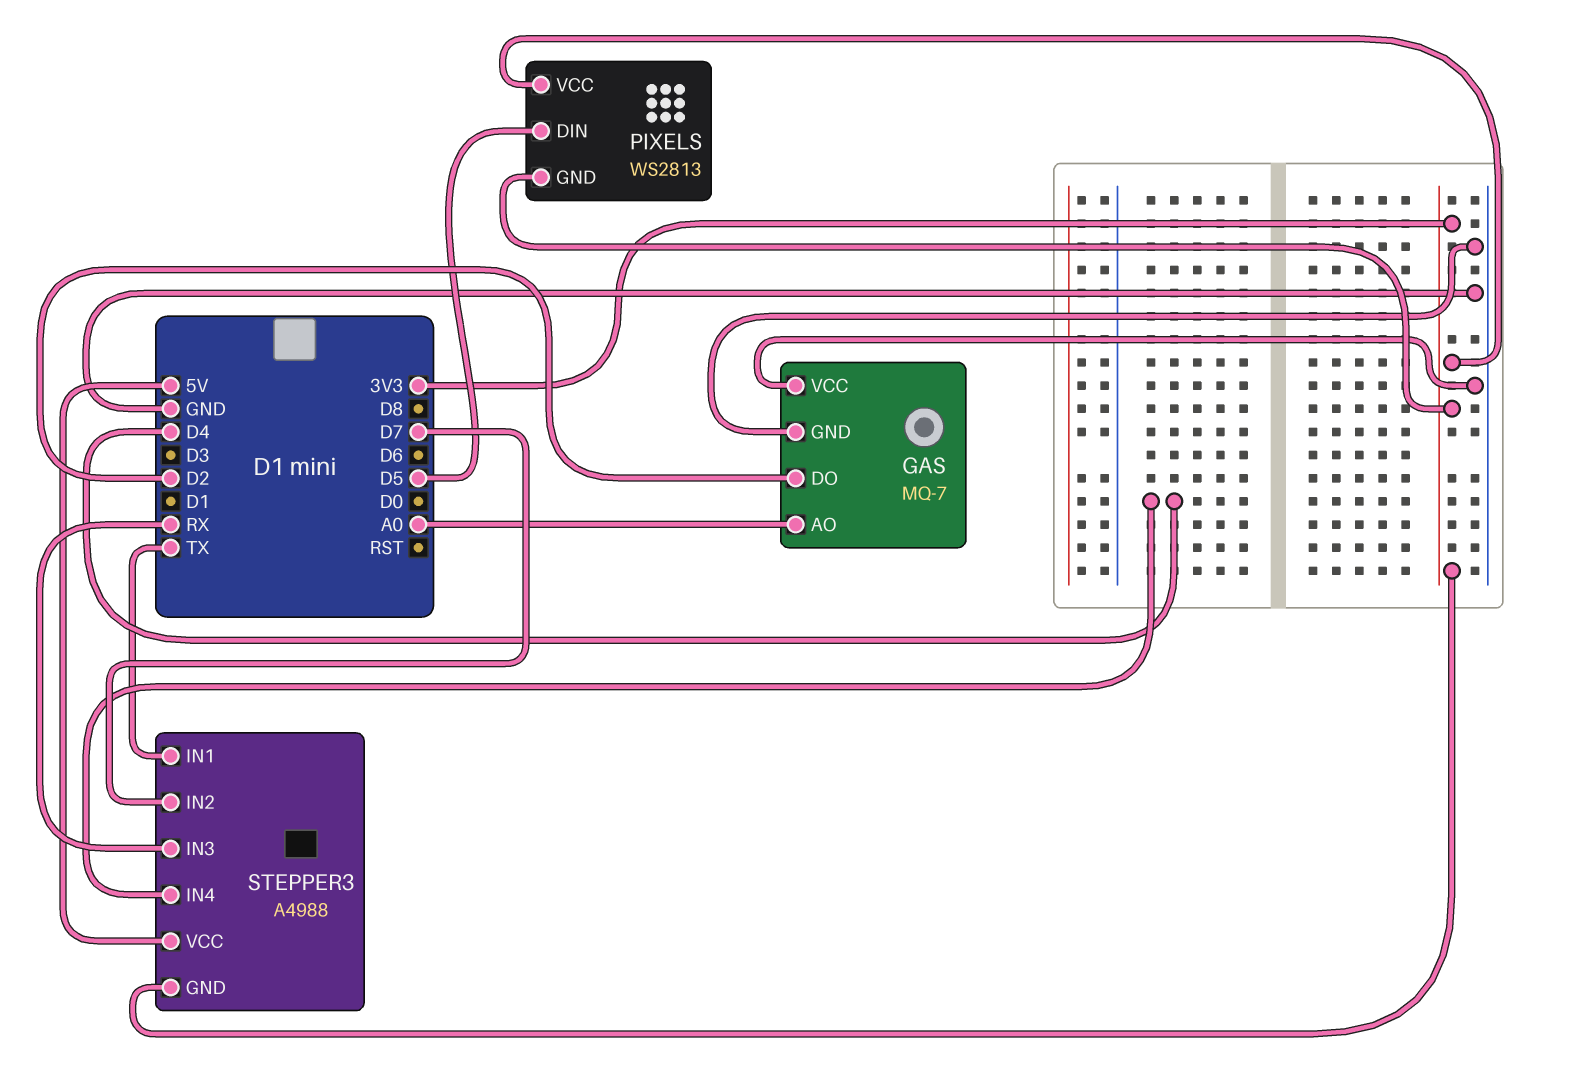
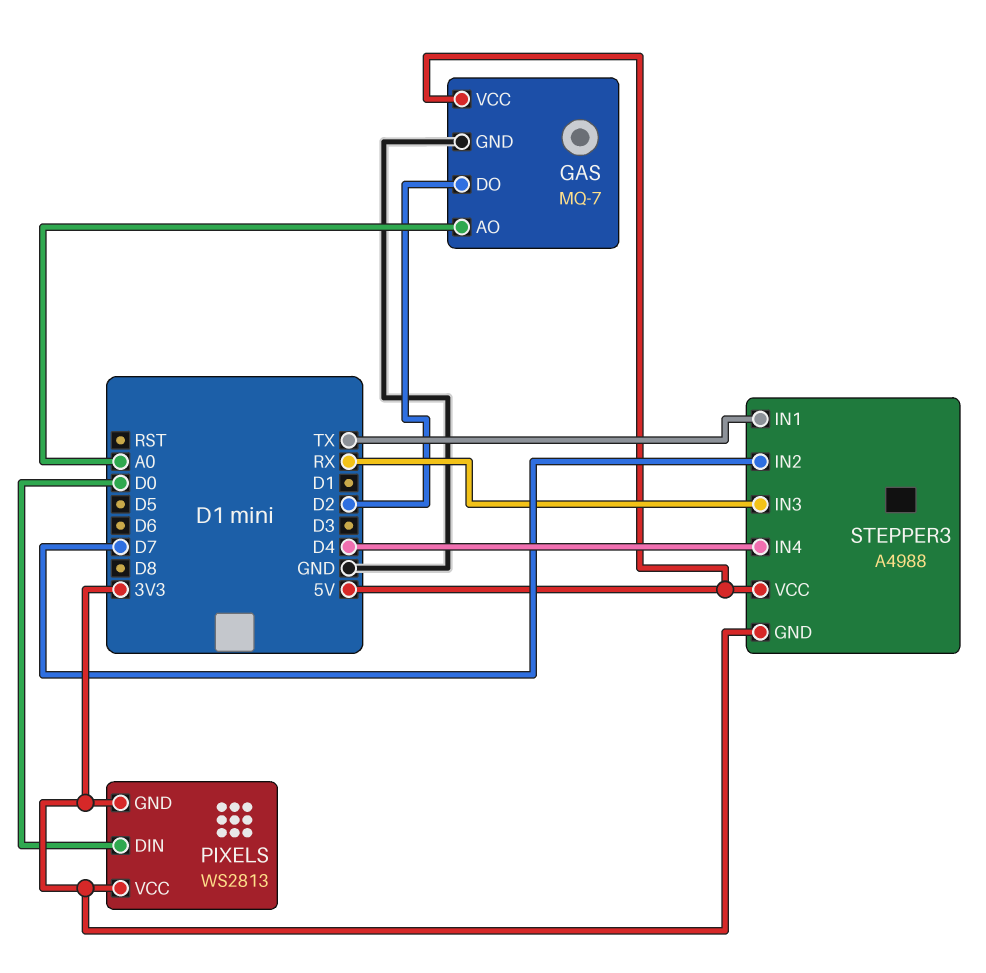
GAS pin VCC: GND -> 5V
PIXELS pin DIN: D5 -> D0

